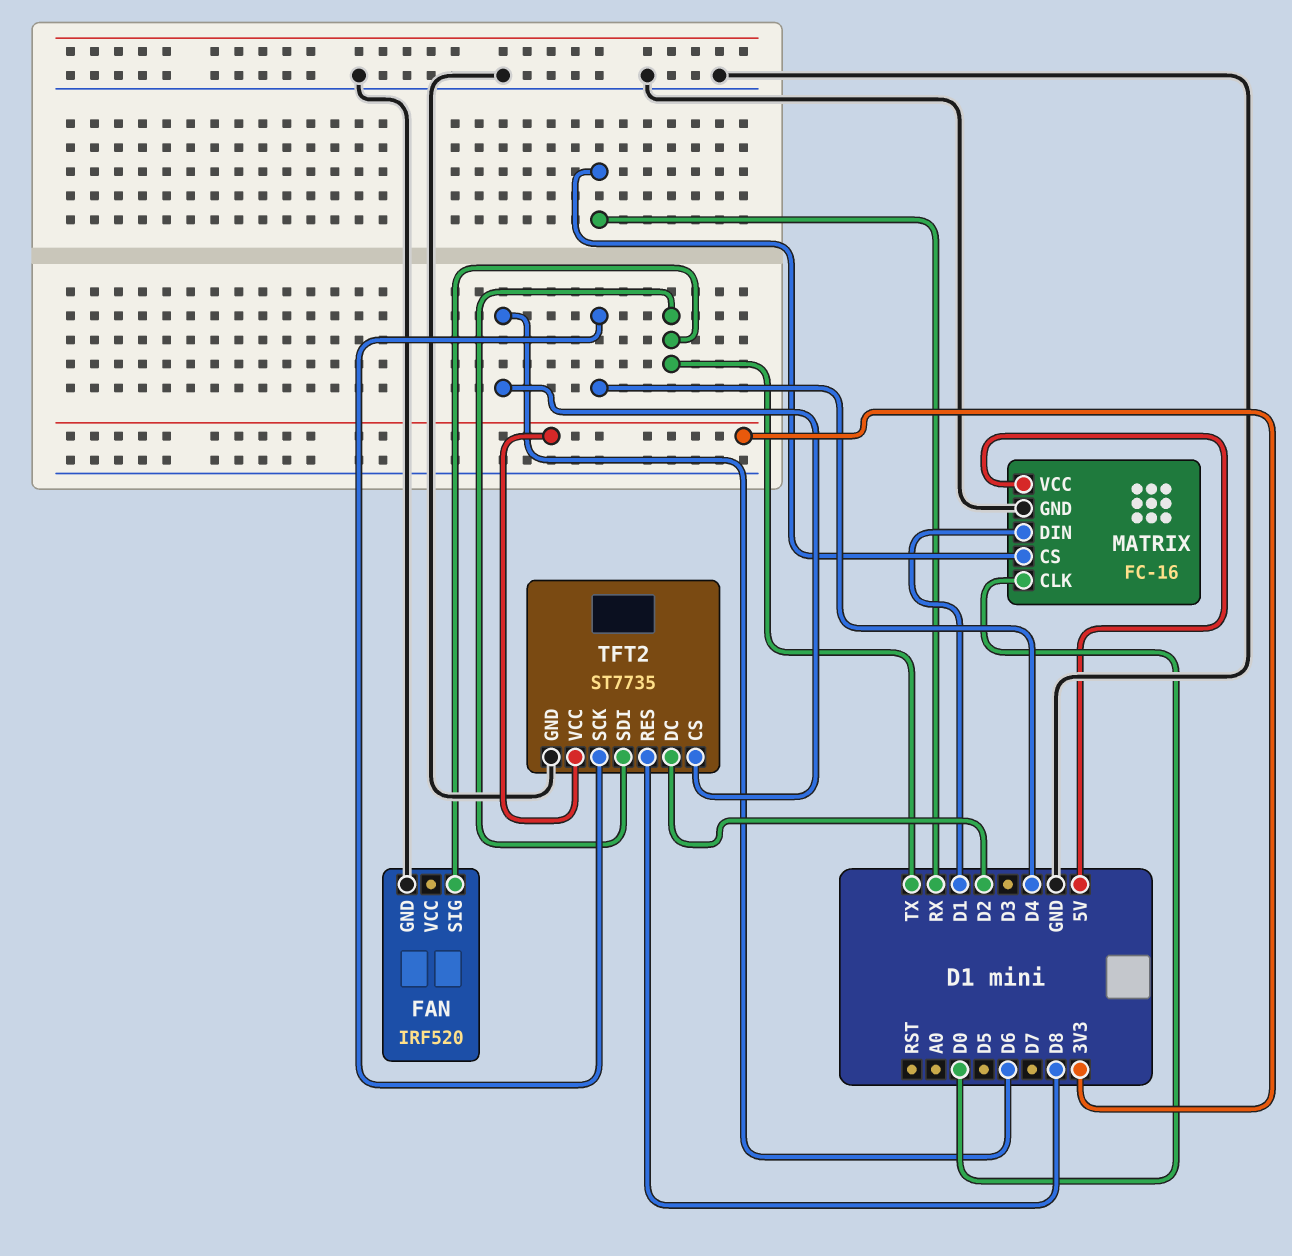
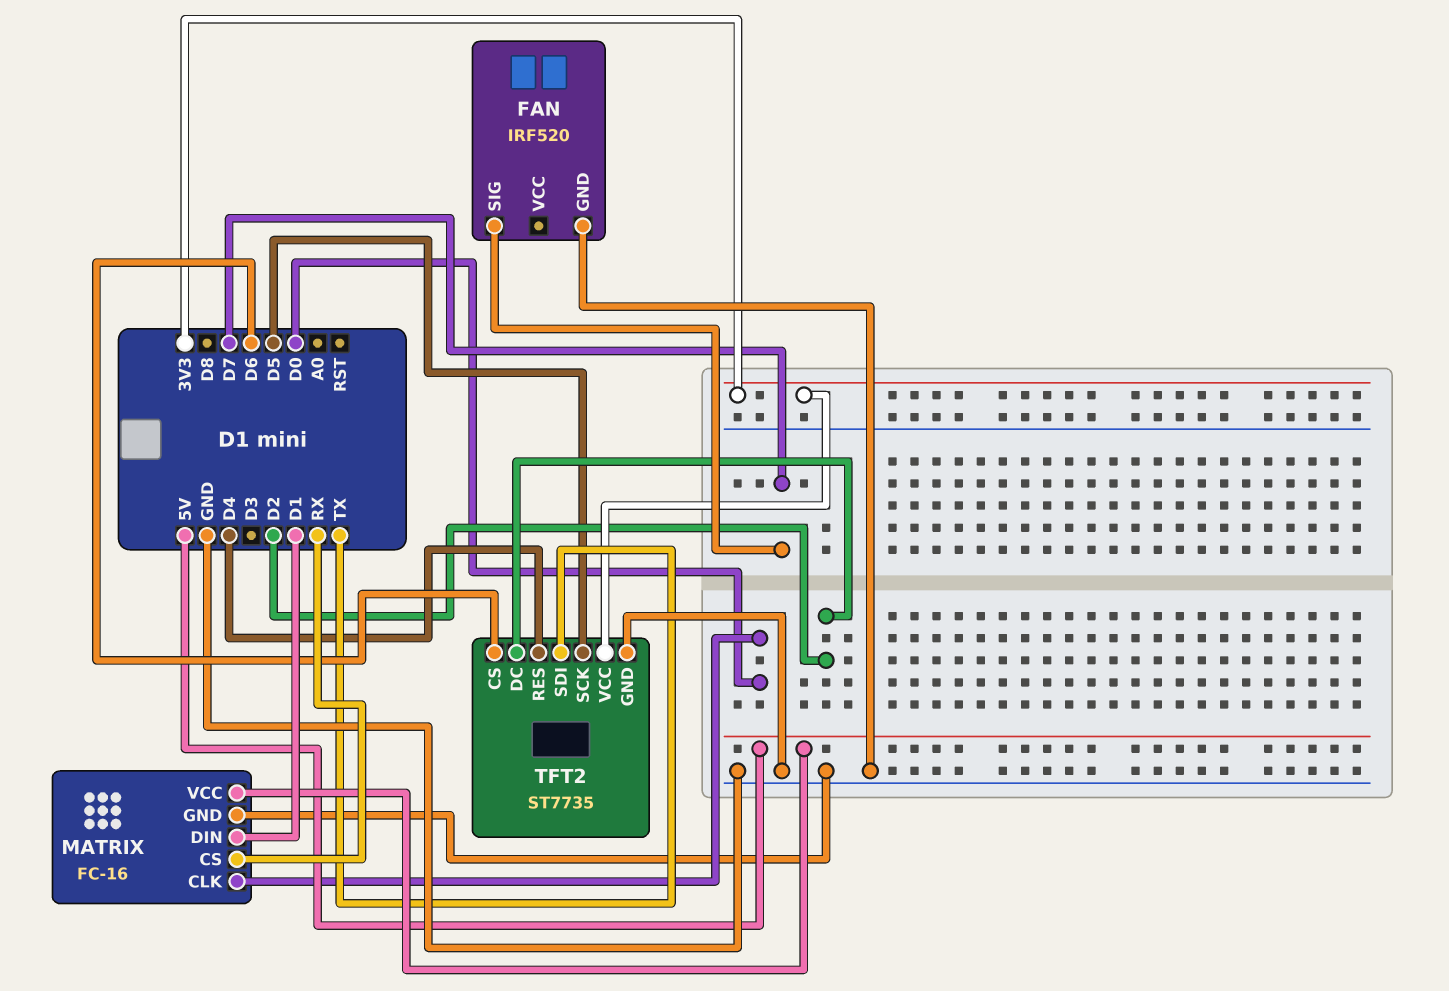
FAN pin SIG: TX -> D7
TFT2 pin RES: D8 -> D4
TFT2 pin SCK: D4 -> D5

